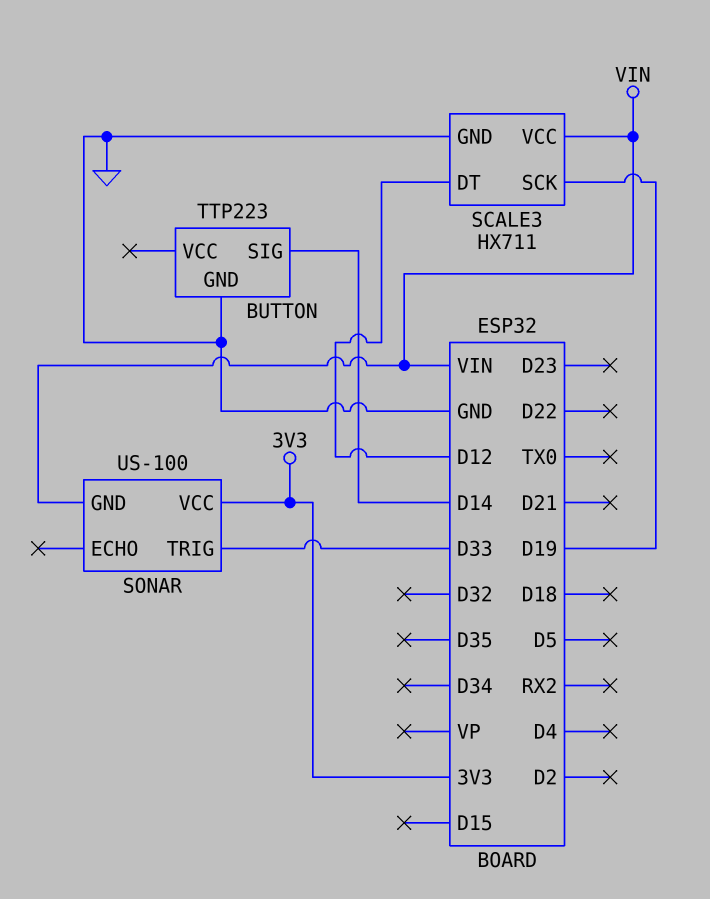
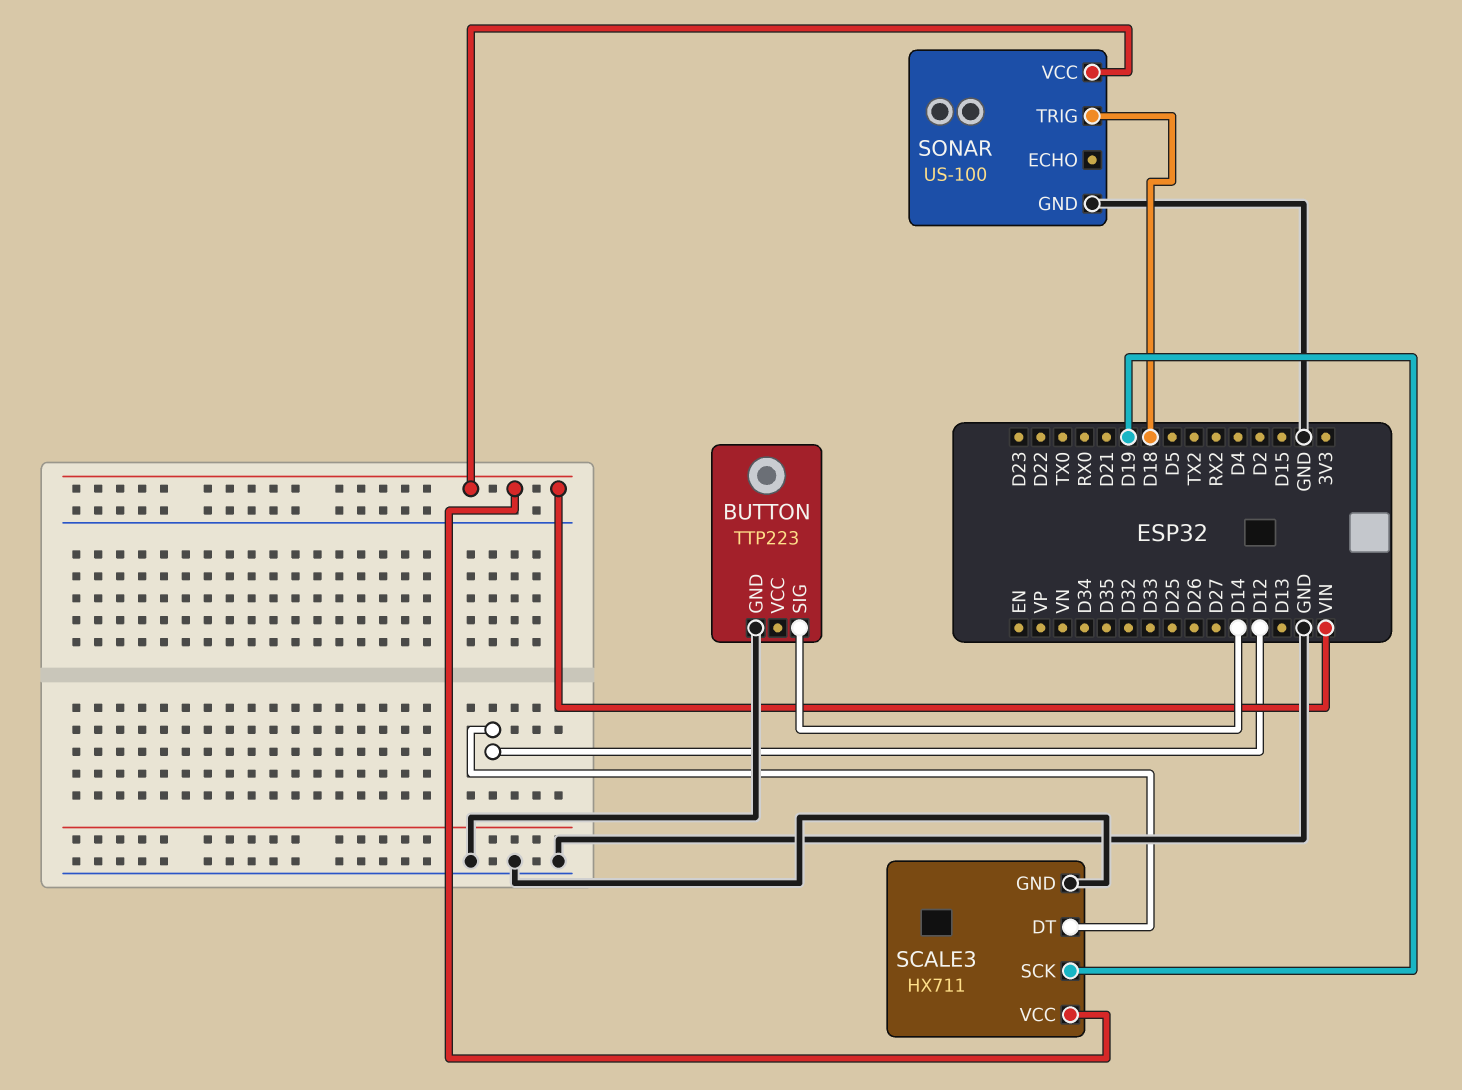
SONAR pin GND: VIN -> GND
SONAR pin TRIG: D33 -> D18
SONAR pin VCC: 3V3 -> VIN

